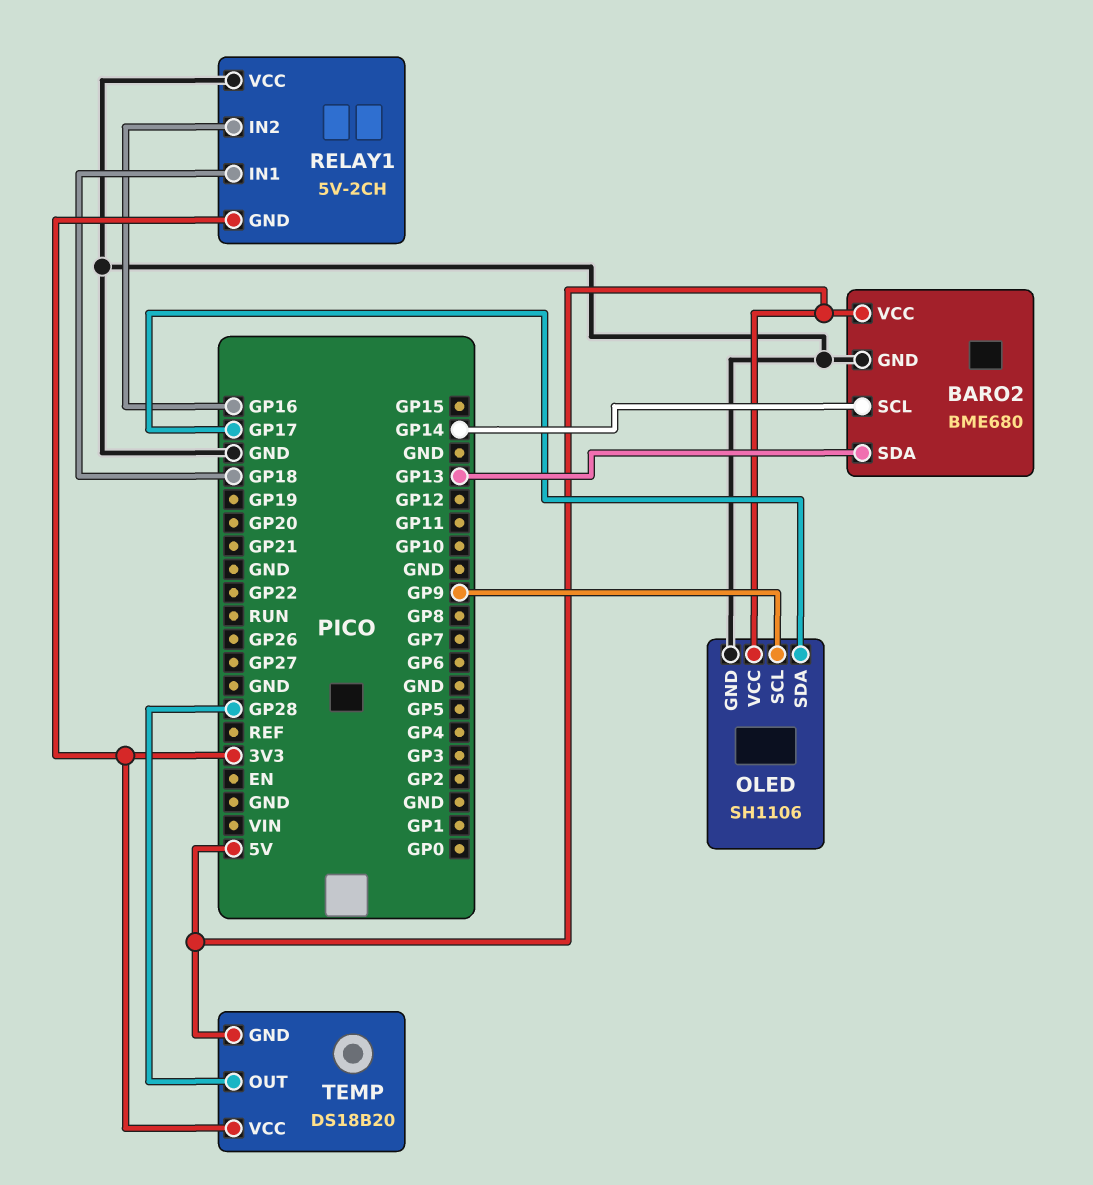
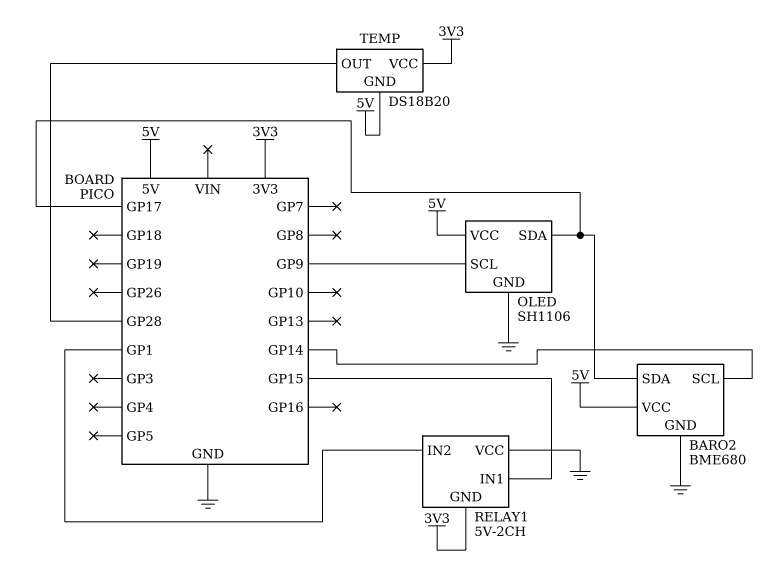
BARO2 pin SDA: GP13 -> GP17
RELAY1 pin IN1: GP18 -> GP15
RELAY1 pin IN2: GP16 -> GP1

